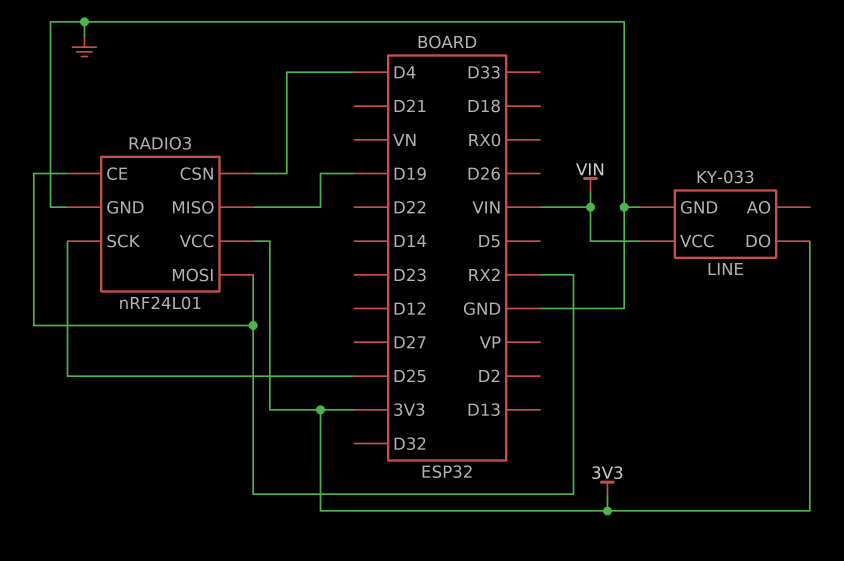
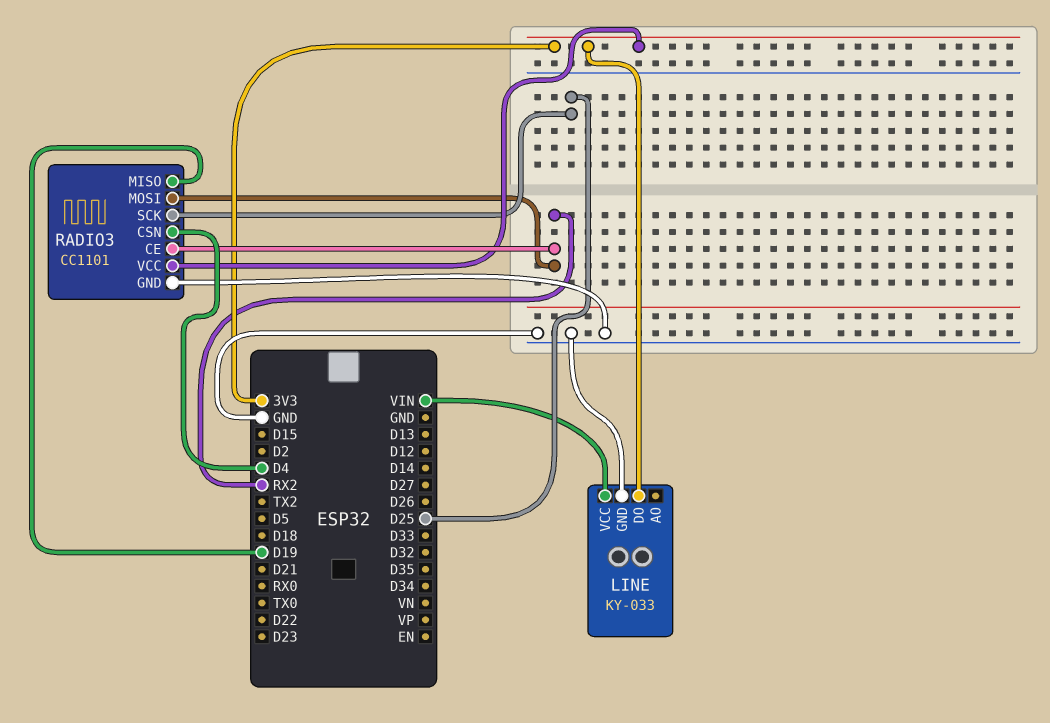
RADIO3: nRF24L01 -> CC1101

